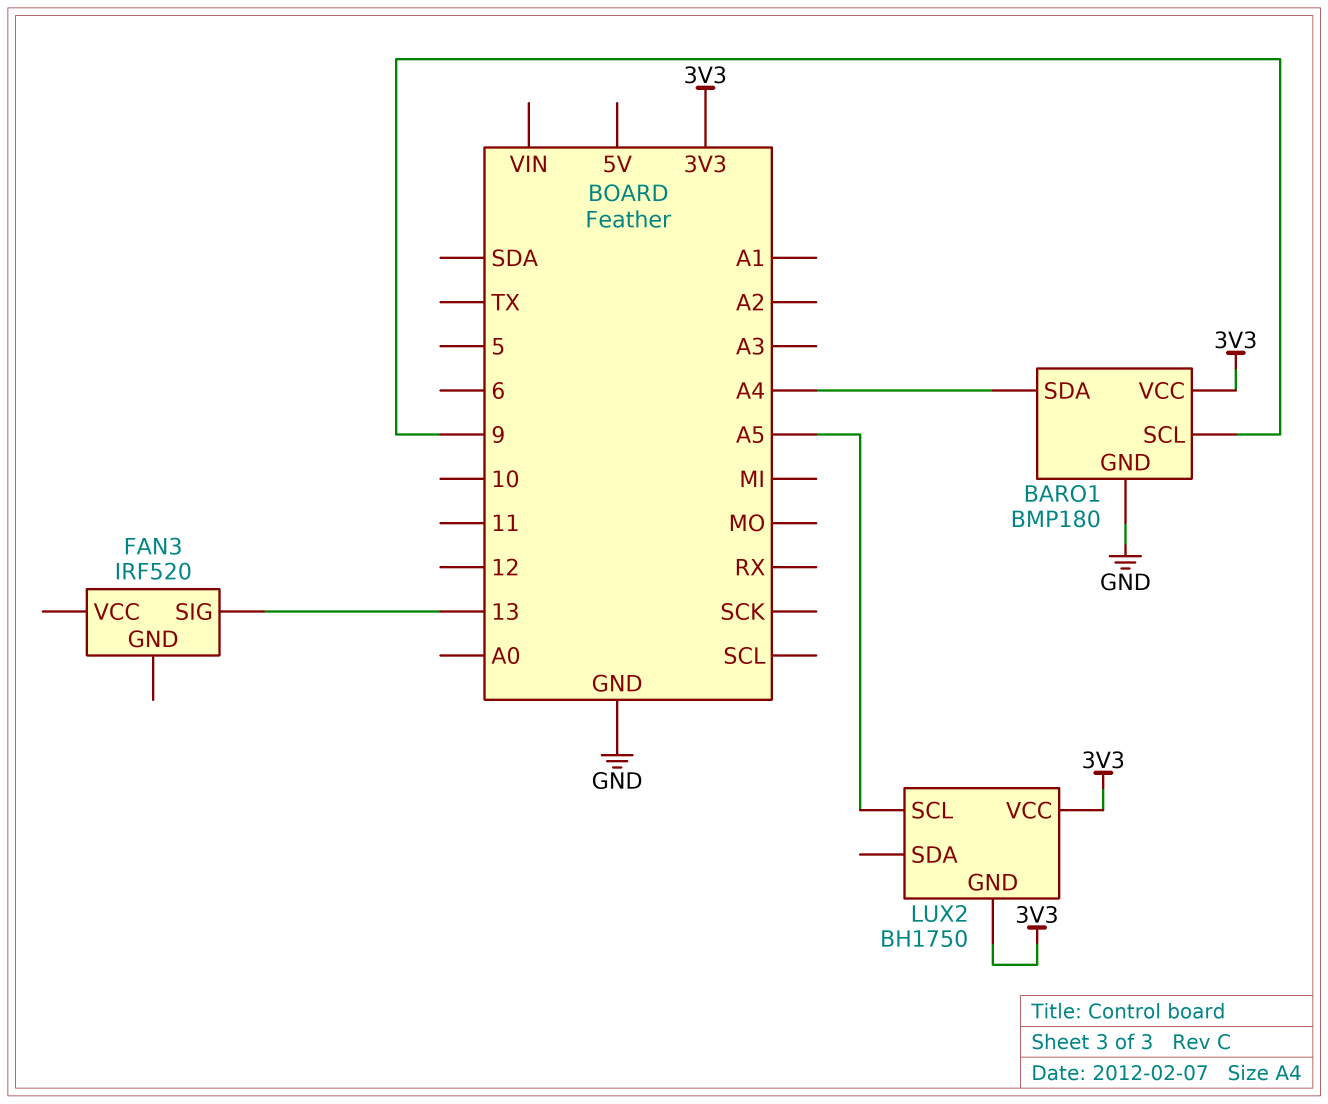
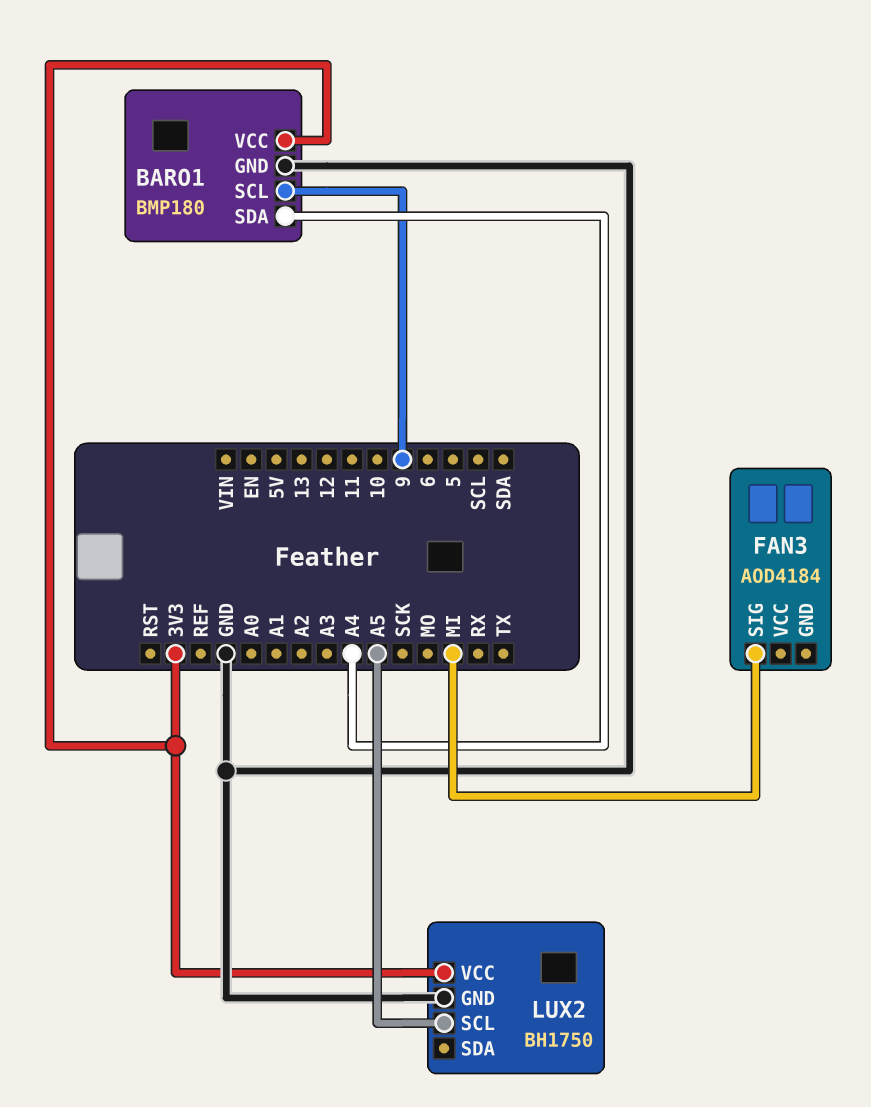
FAN3: IRF520 -> AOD4184
FAN3 pin SIG: 13 -> MI
LUX2 pin GND: 3V3 -> GND

